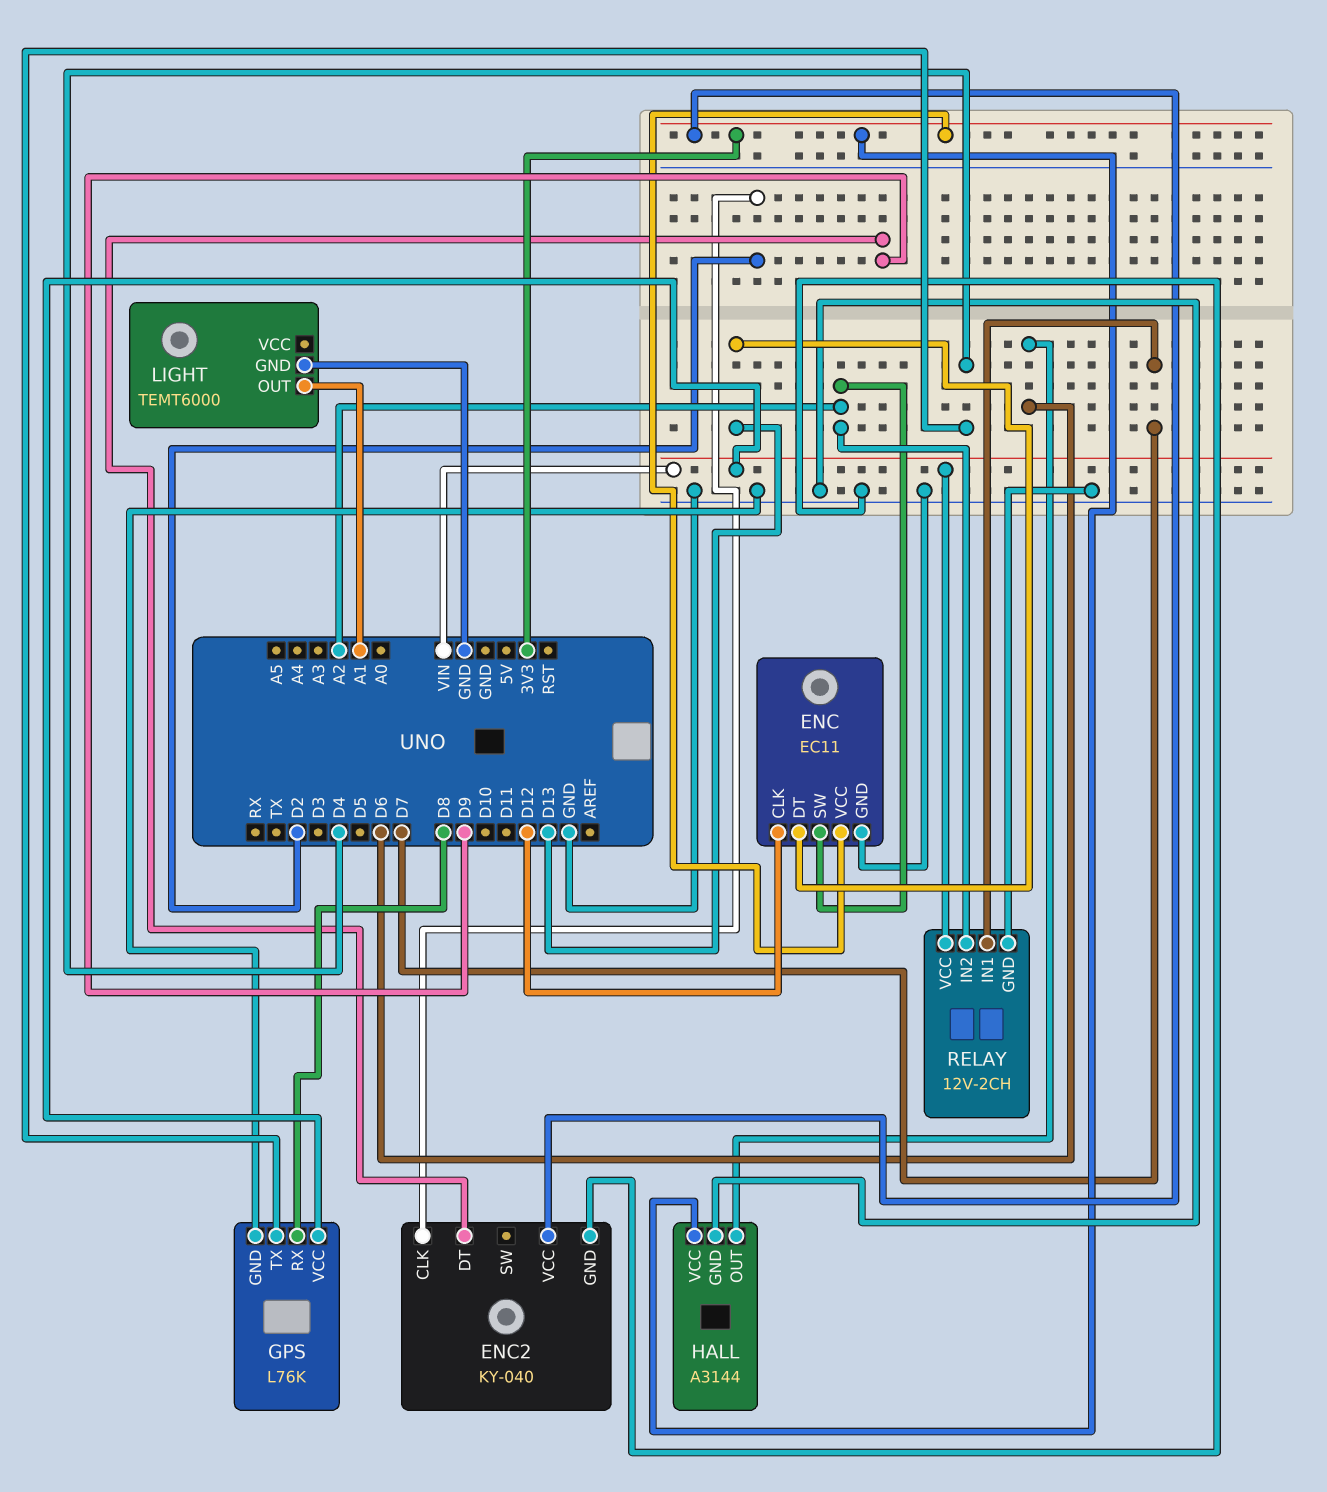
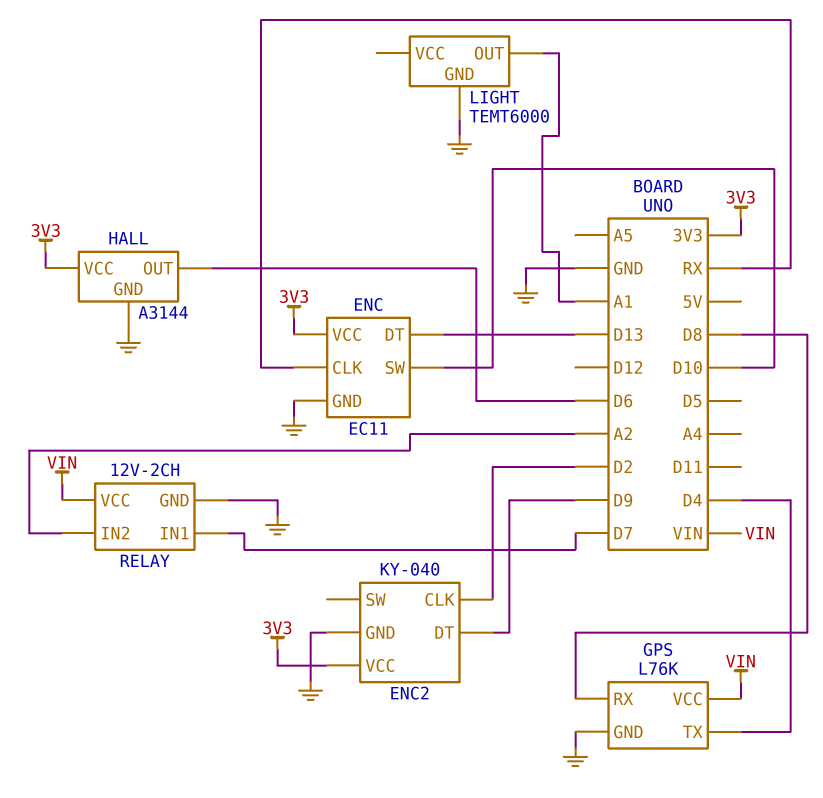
ENC pin CLK: D12 -> RX
ENC pin SW: A2 -> D10

